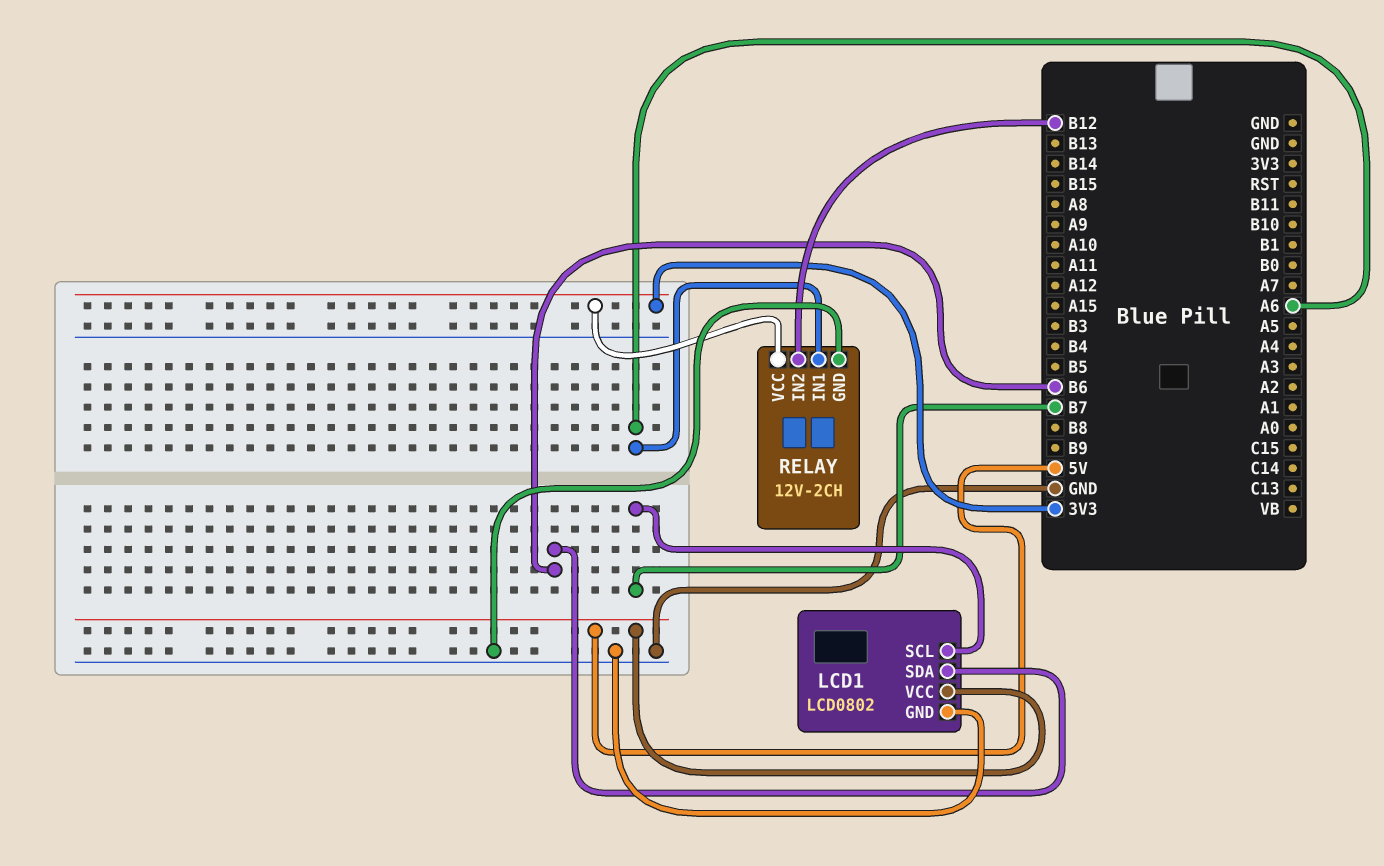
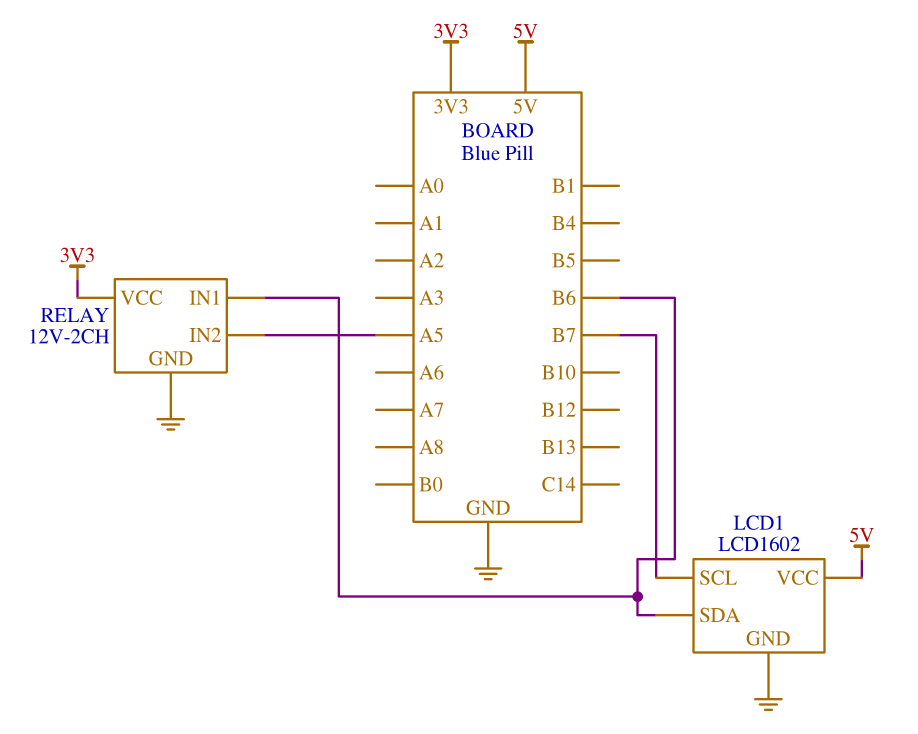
LCD1: LCD0802 -> LCD1602
RELAY pin IN1: A6 -> B6
RELAY pin IN2: B12 -> A5

